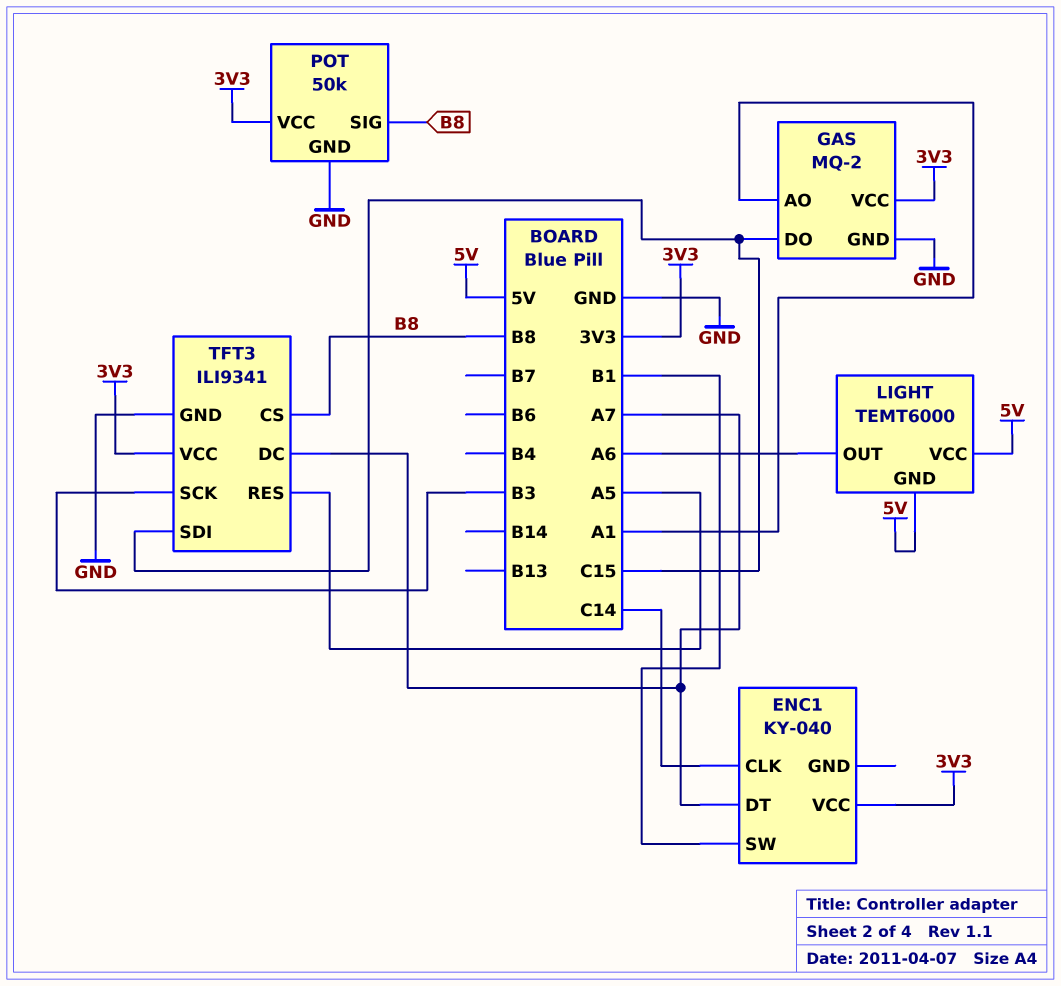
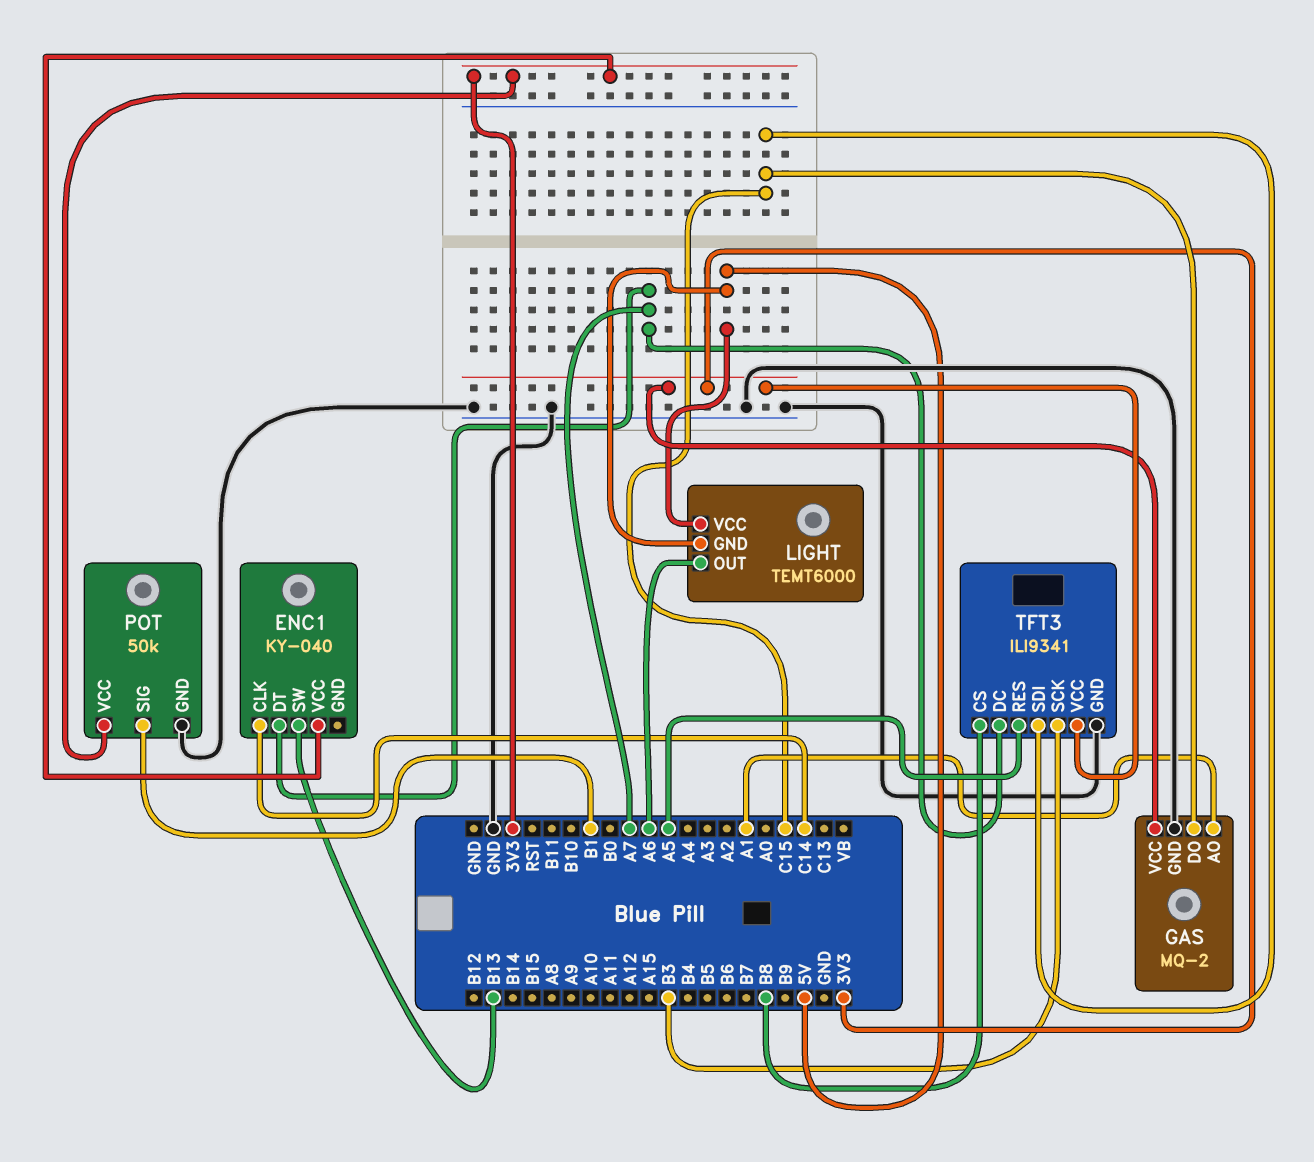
ENC1 pin SW: B1 -> B13
POT pin SIG: B8 -> B1

